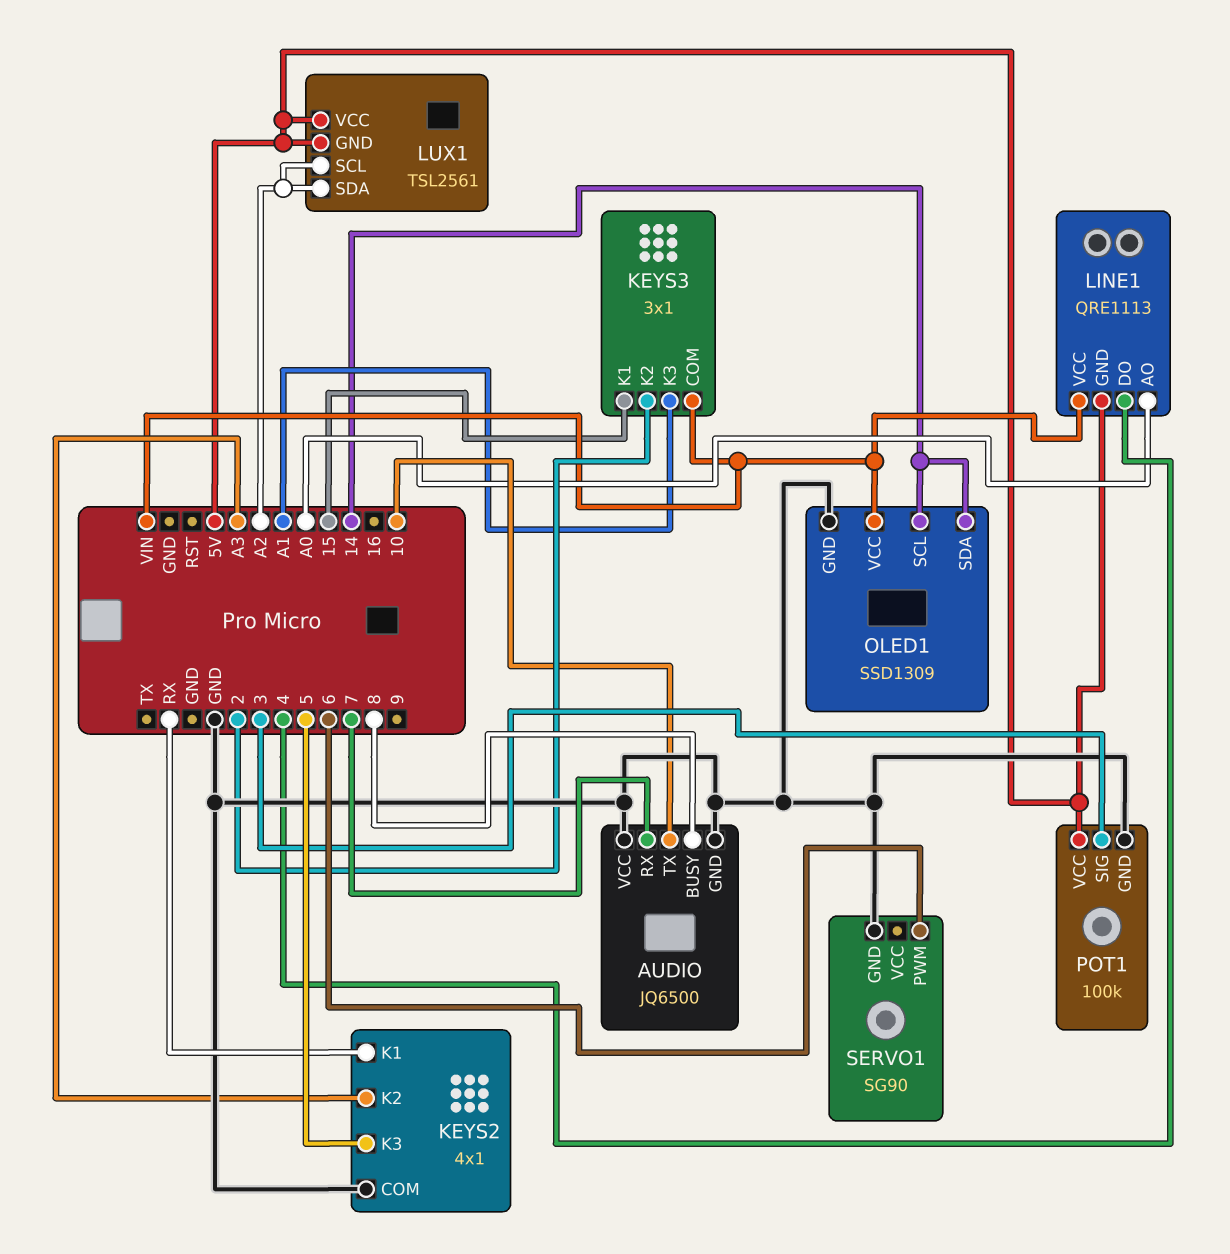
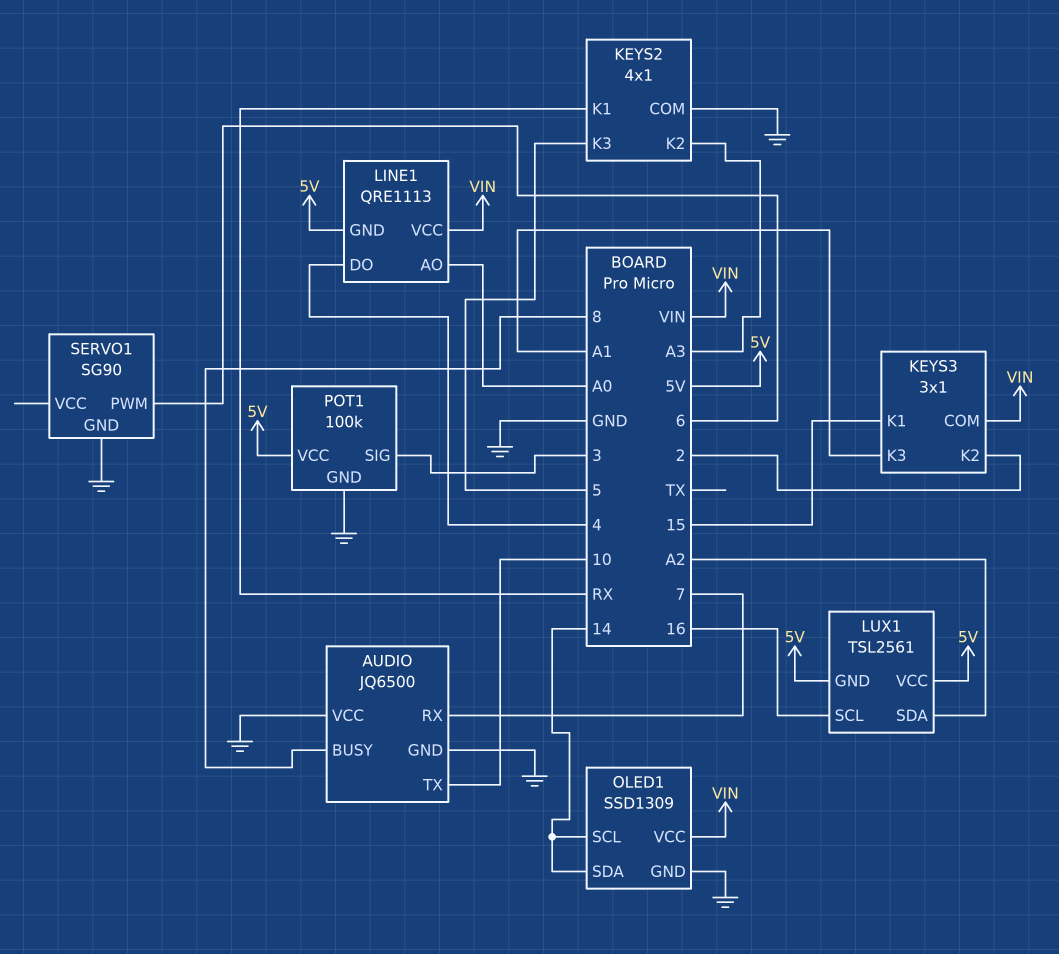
LUX1 pin SCL: A2 -> 16

